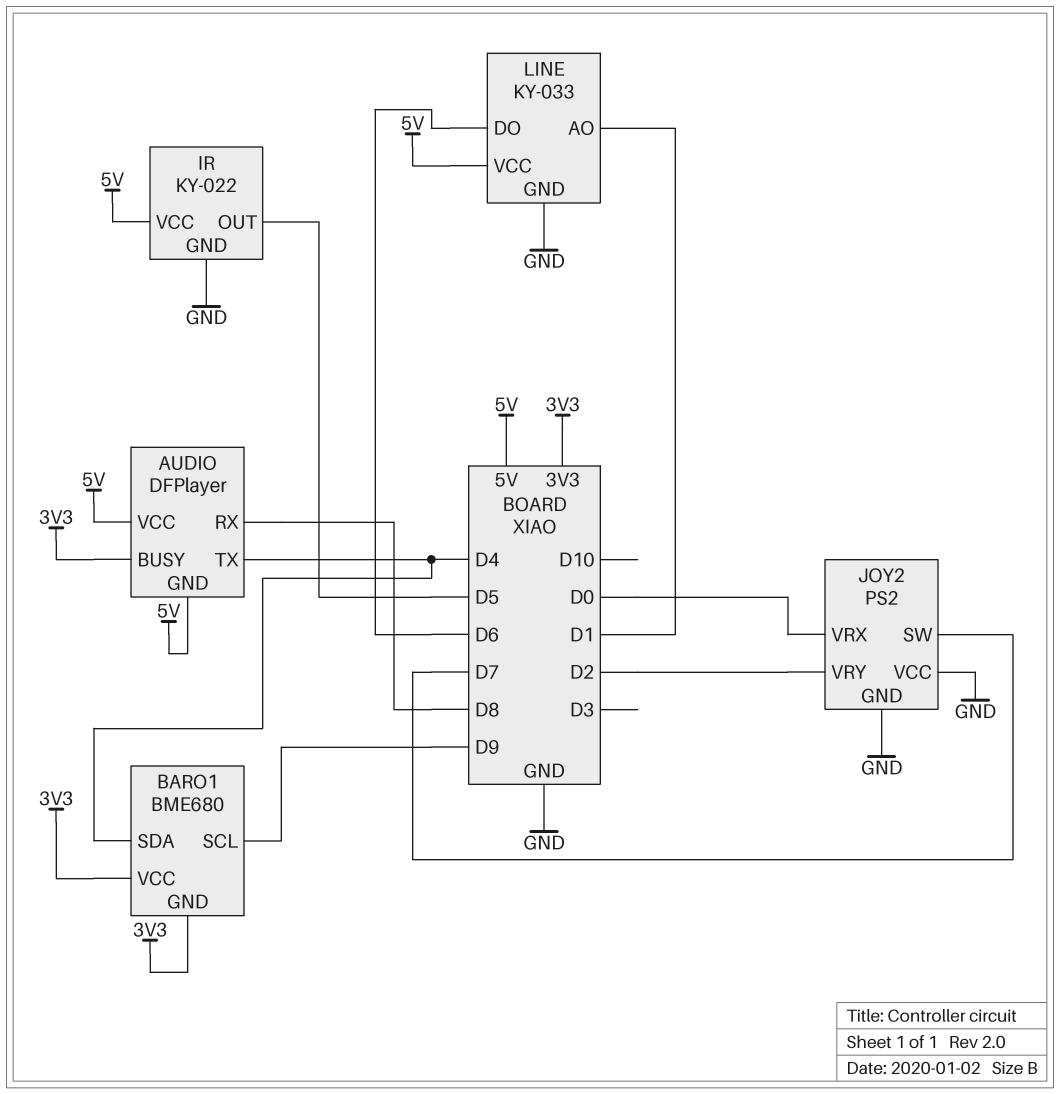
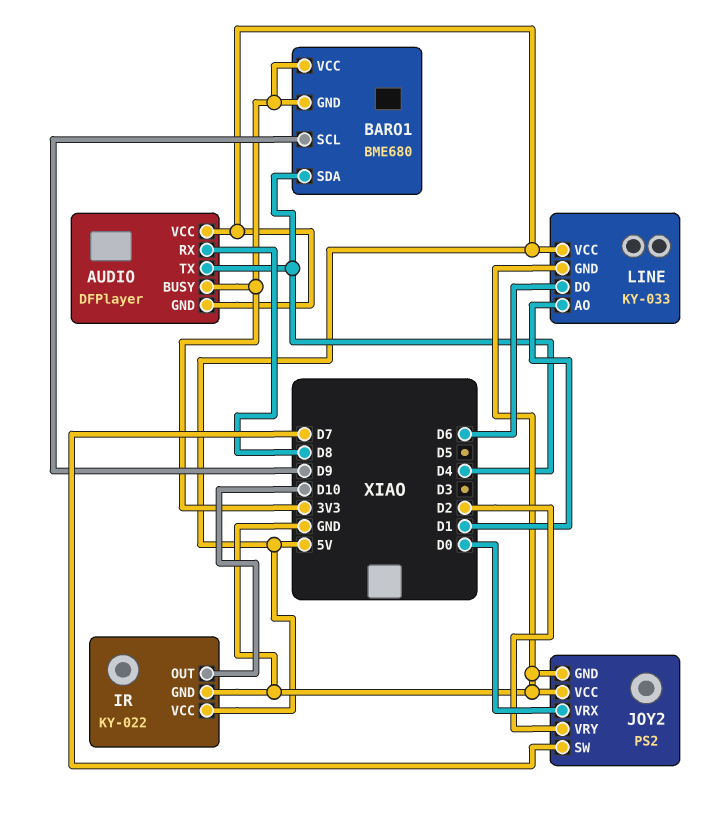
IR pin OUT: D5 -> D10

